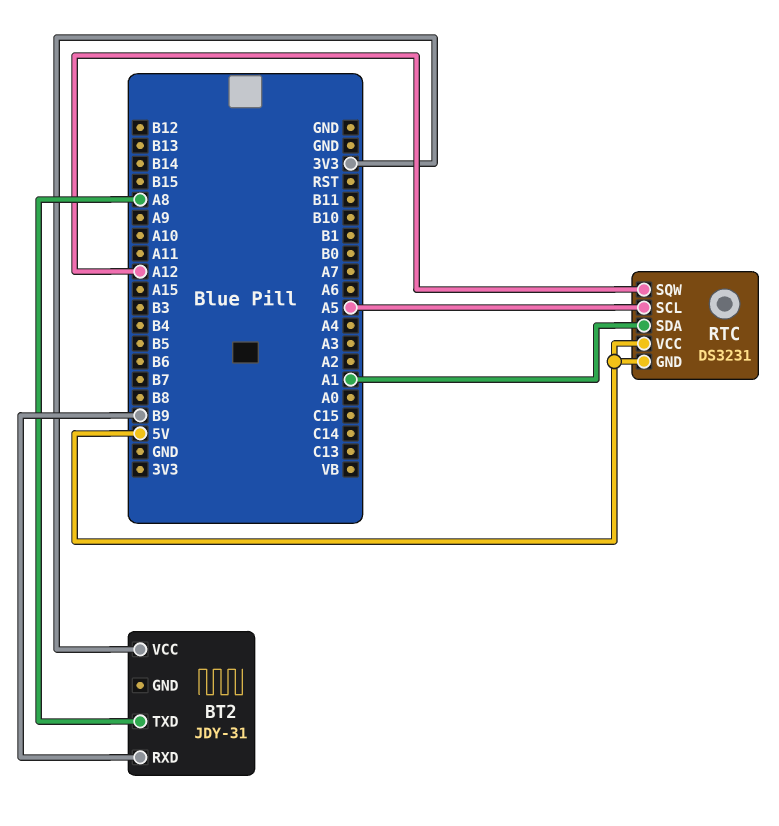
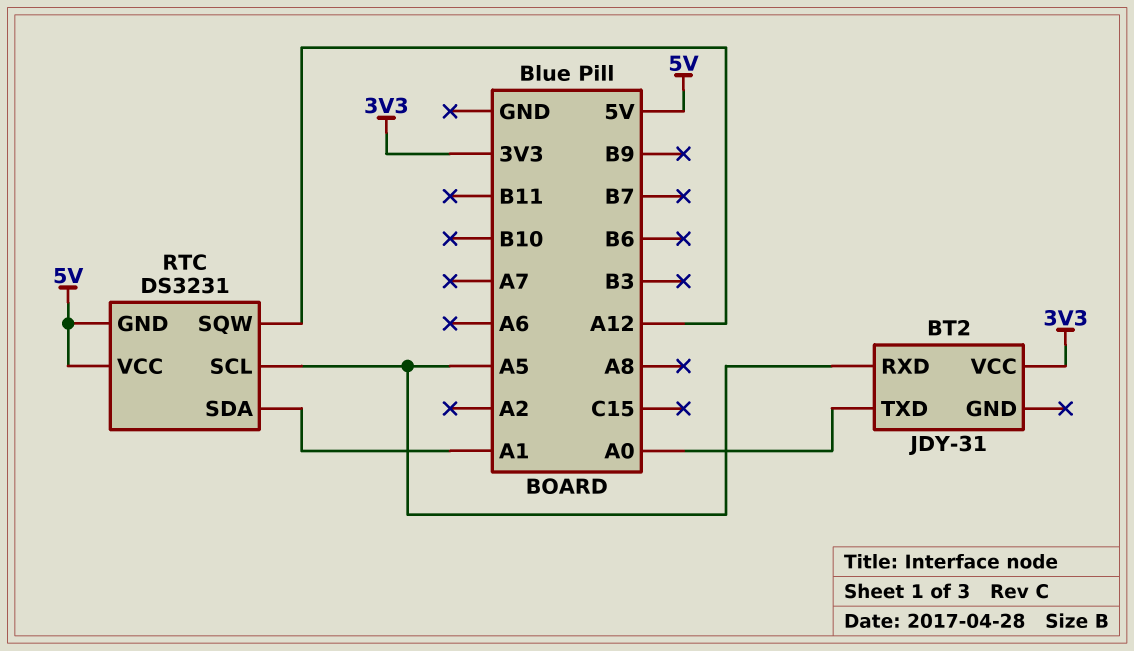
BT2 pin RXD: B9 -> A5
BT2 pin TXD: A8 -> A0

